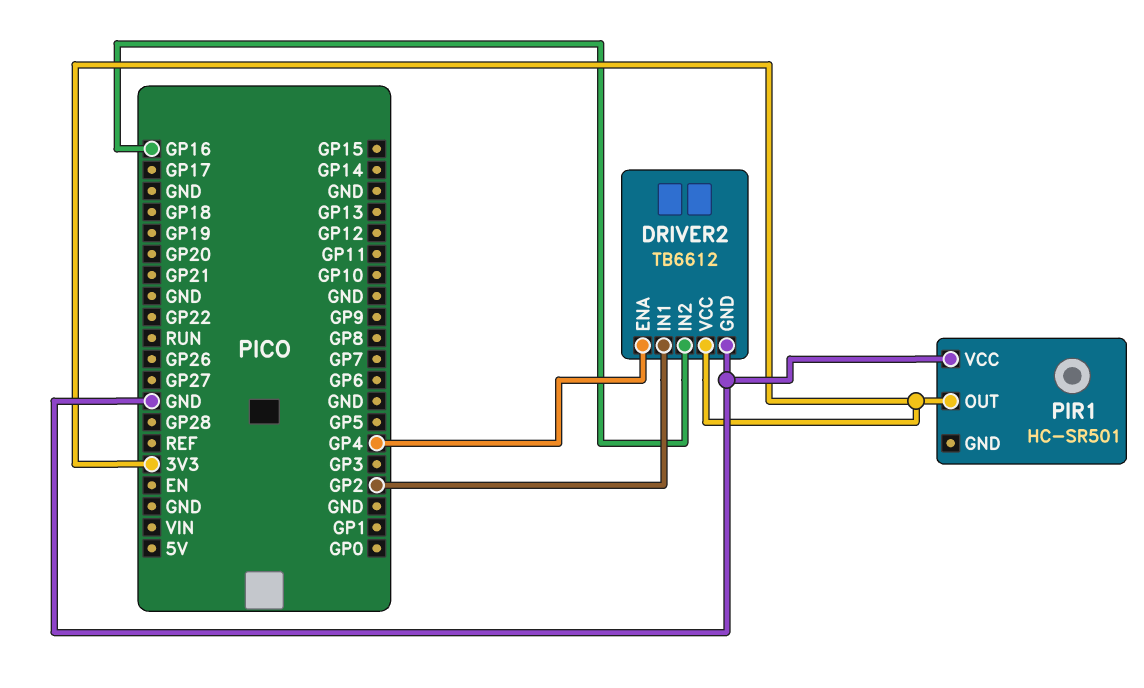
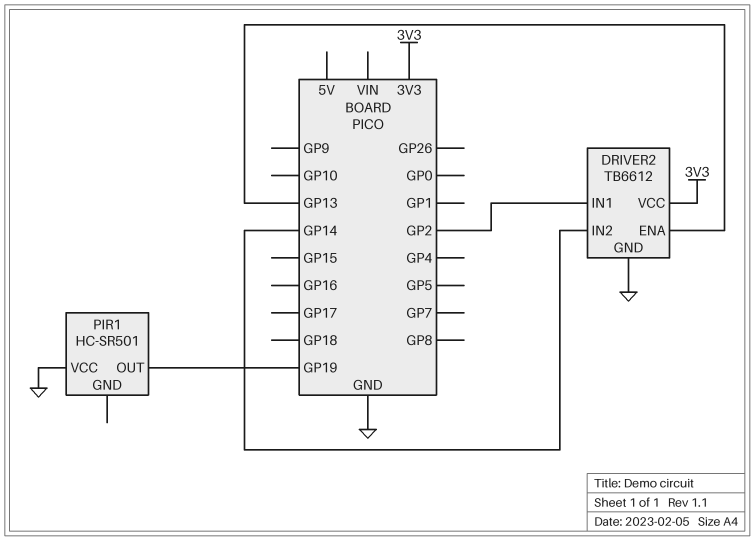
DRIVER2 pin ENA: GP4 -> GP13
DRIVER2 pin IN2: GP16 -> GP14
PIR1 pin OUT: 3V3 -> GP19

